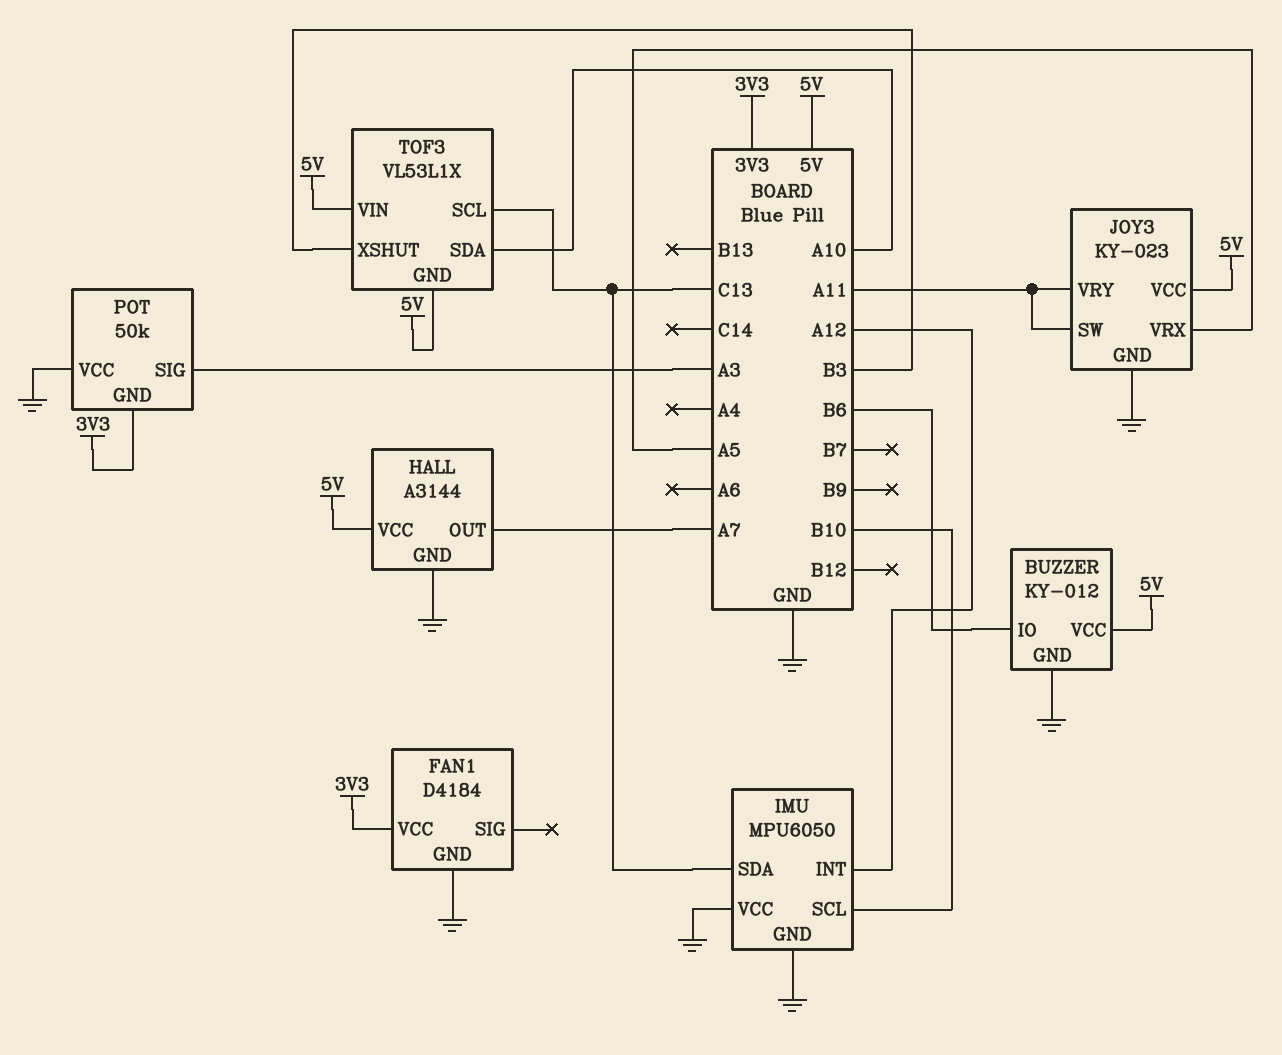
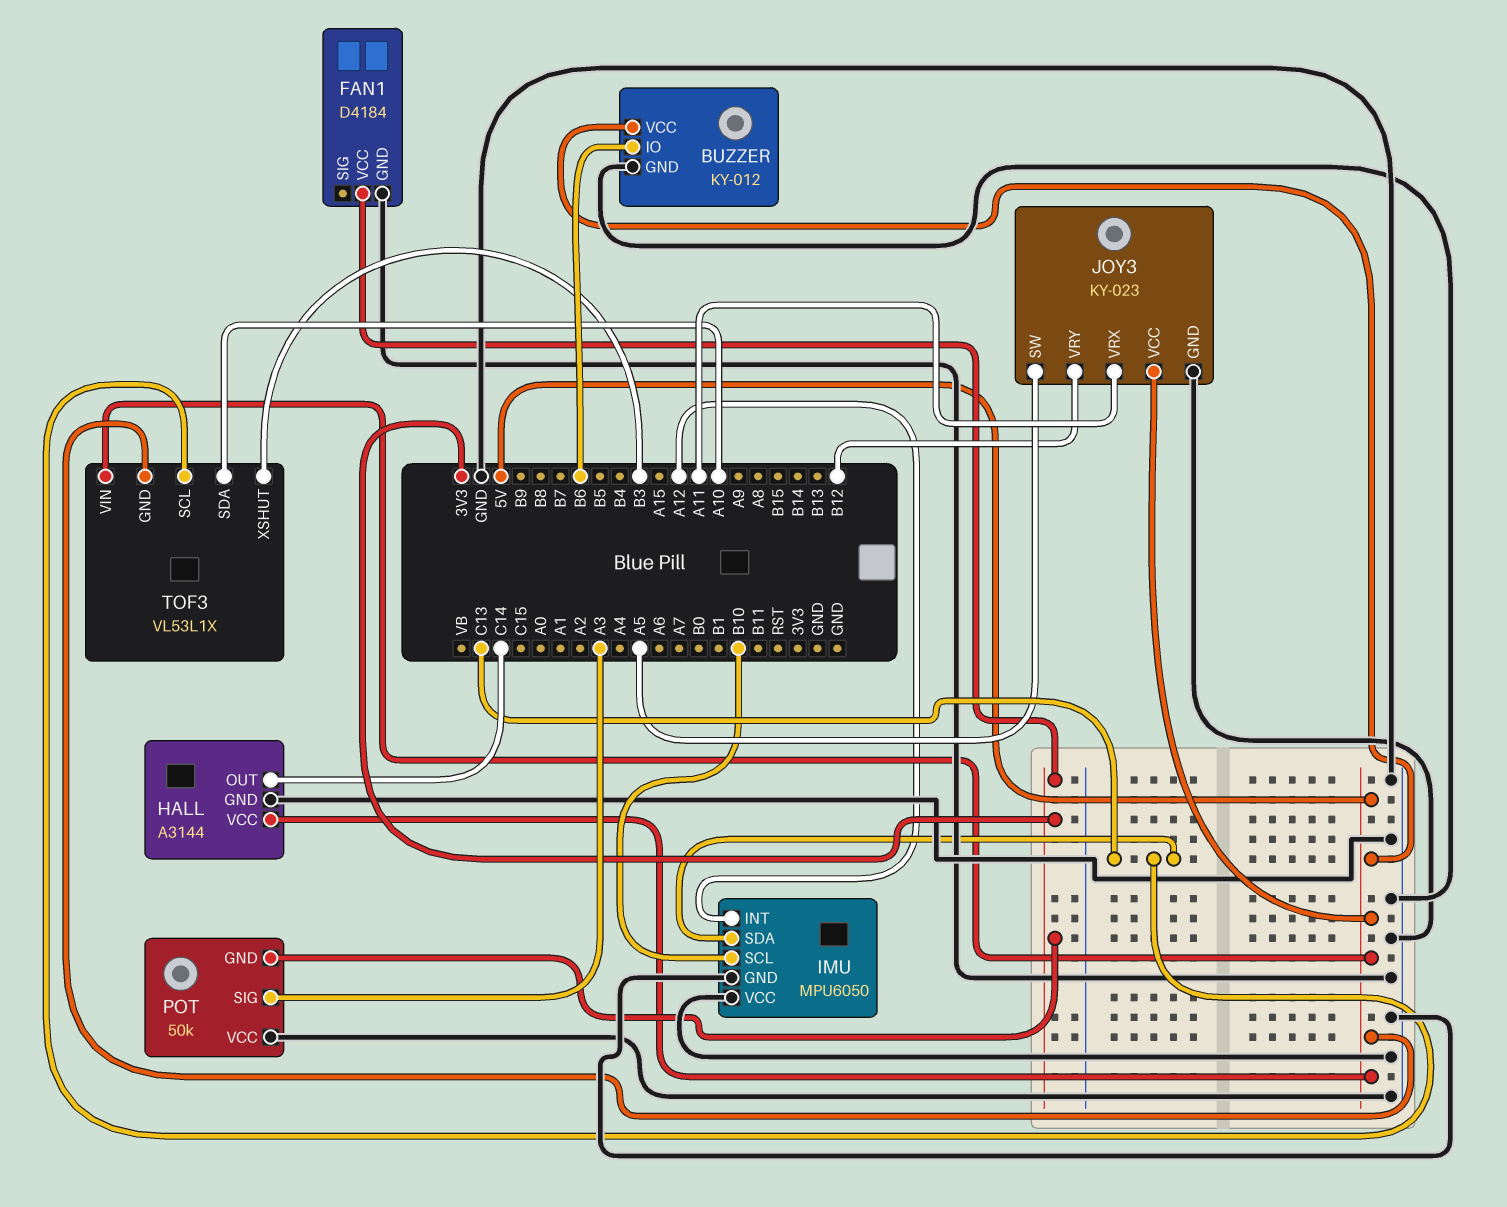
HALL pin OUT: A7 -> C14
JOY3 pin SW: A11 -> A5
JOY3 pin VRX: A5 -> A11
JOY3 pin VRY: A11 -> B12

